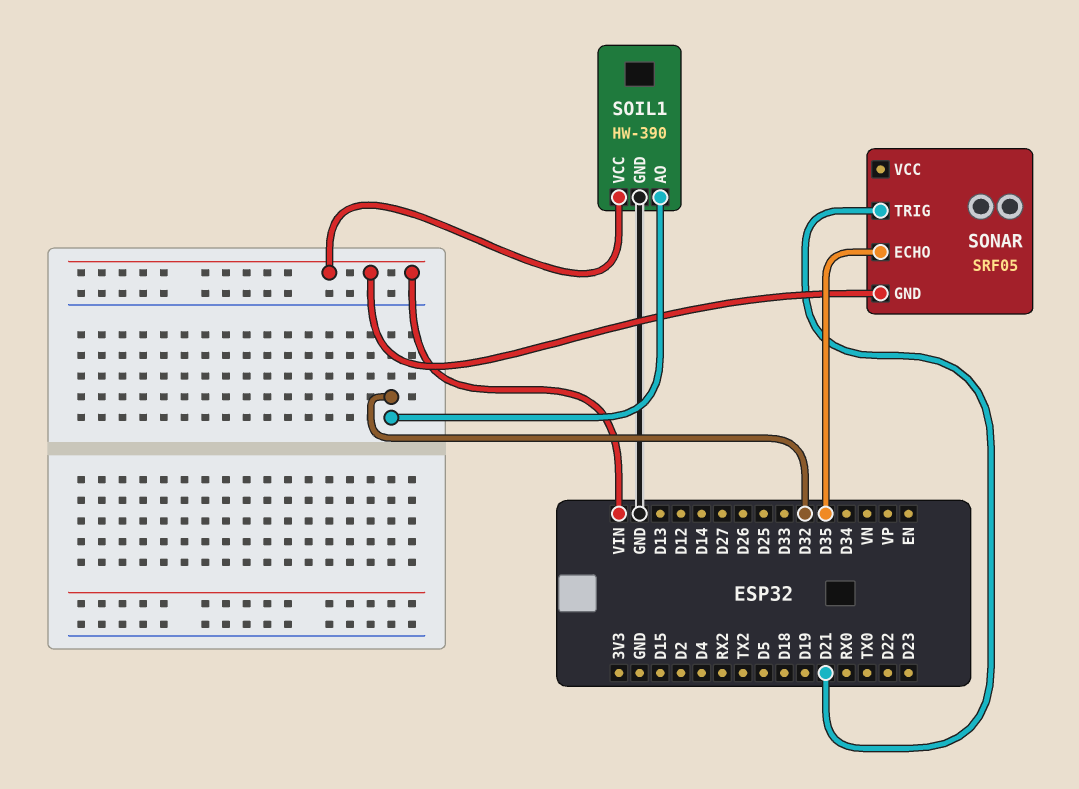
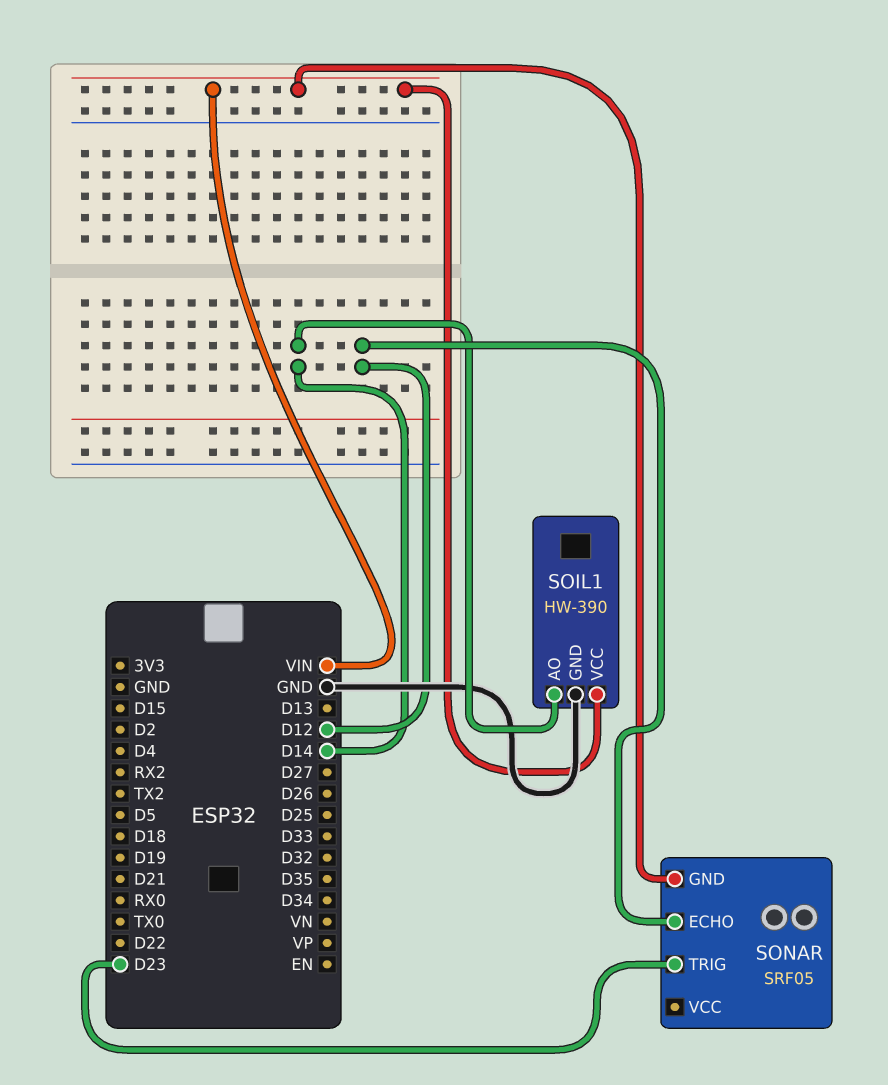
SOIL1 pin AO: D32 -> D14
SONAR pin ECHO: D35 -> D12
SONAR pin TRIG: D21 -> D23

